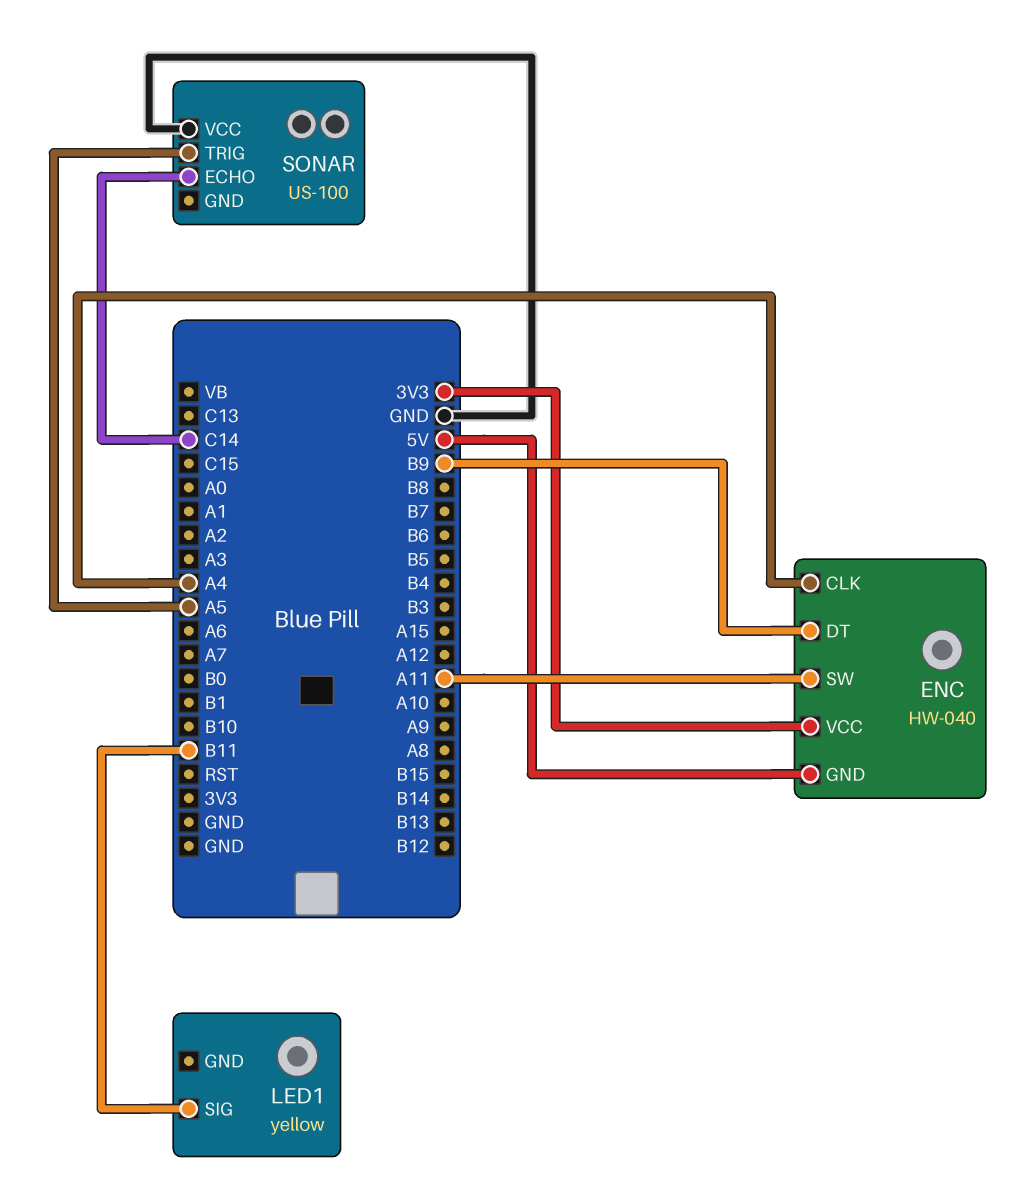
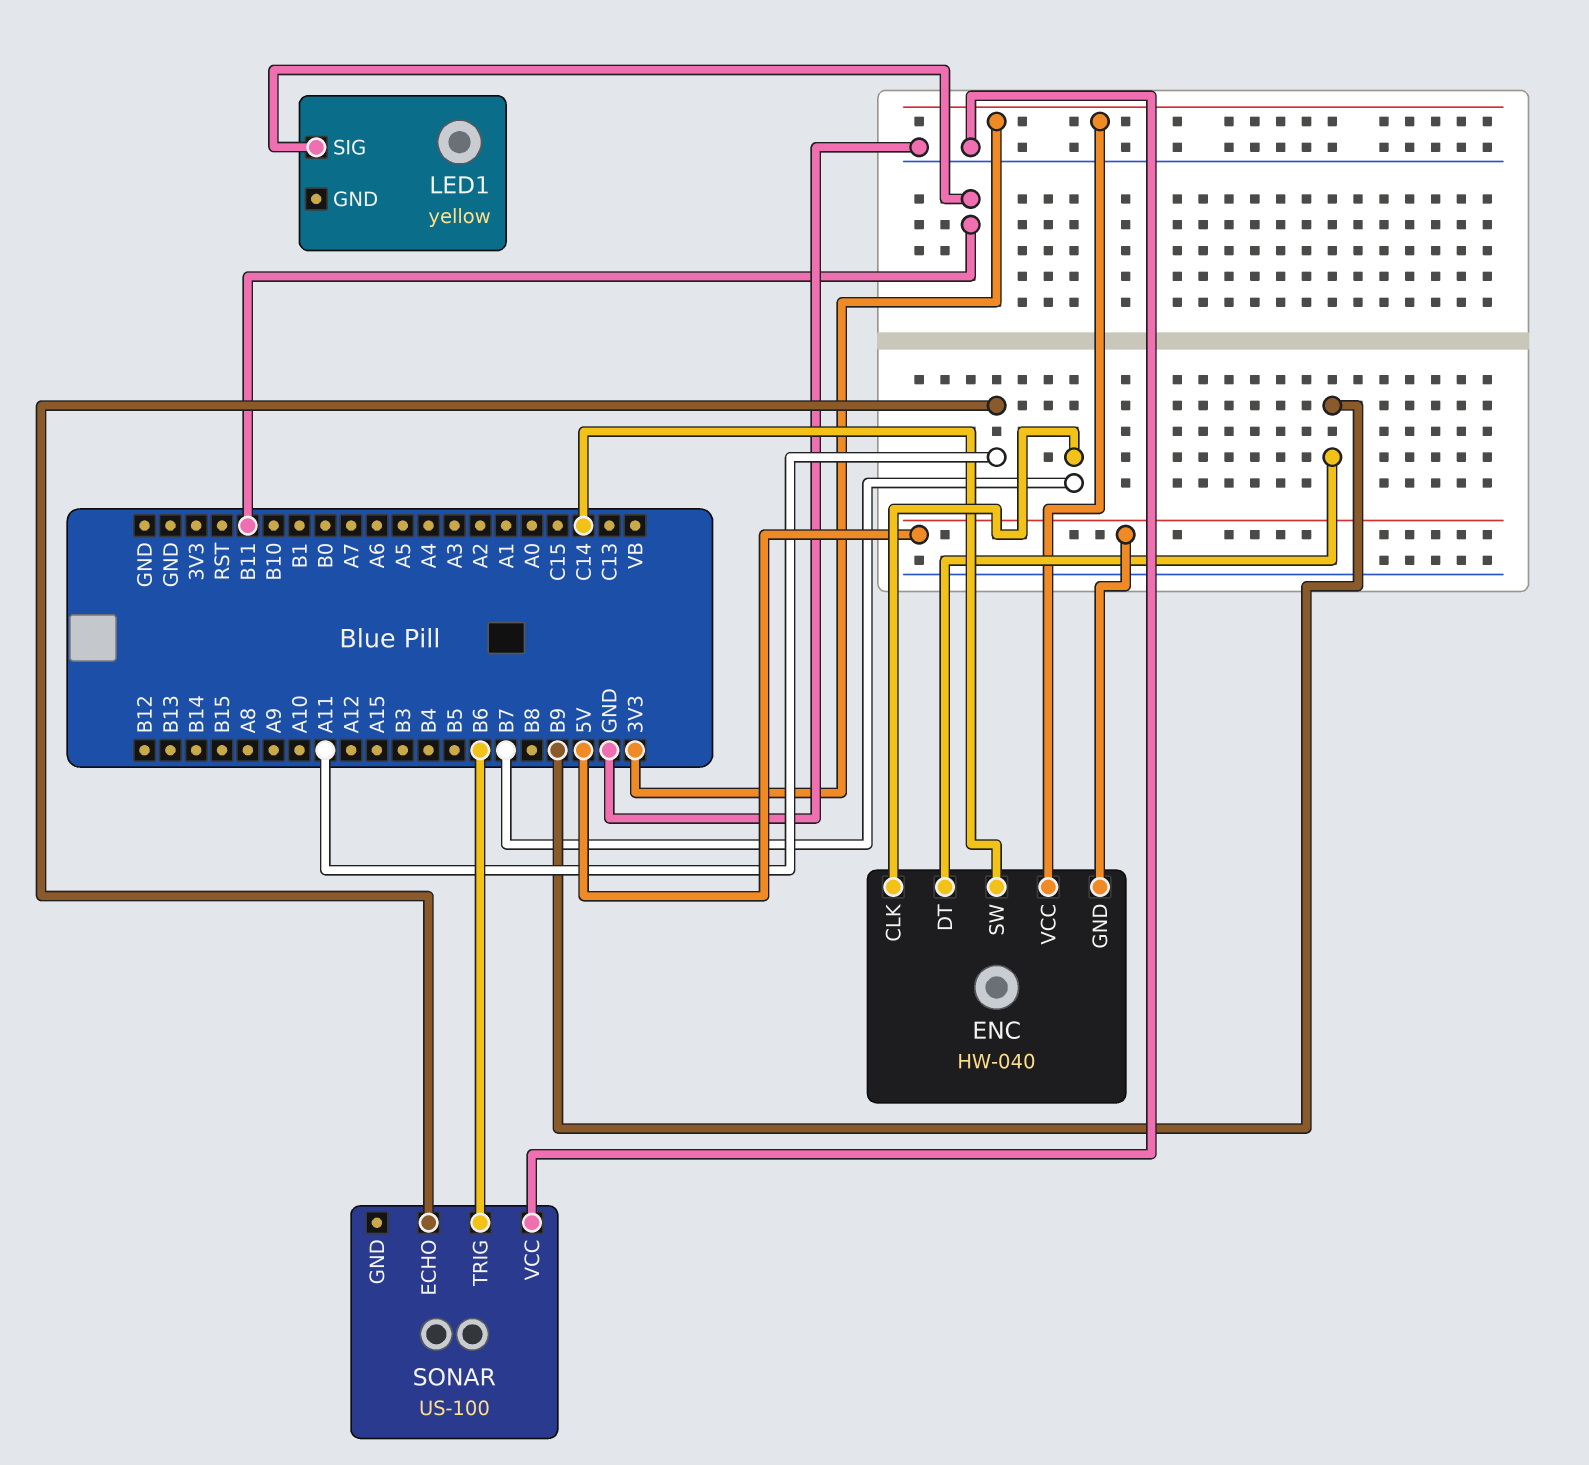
ENC pin CLK: A4 -> B7
ENC pin SW: A11 -> C14
SONAR pin ECHO: C14 -> A11
SONAR pin TRIG: A5 -> B6

